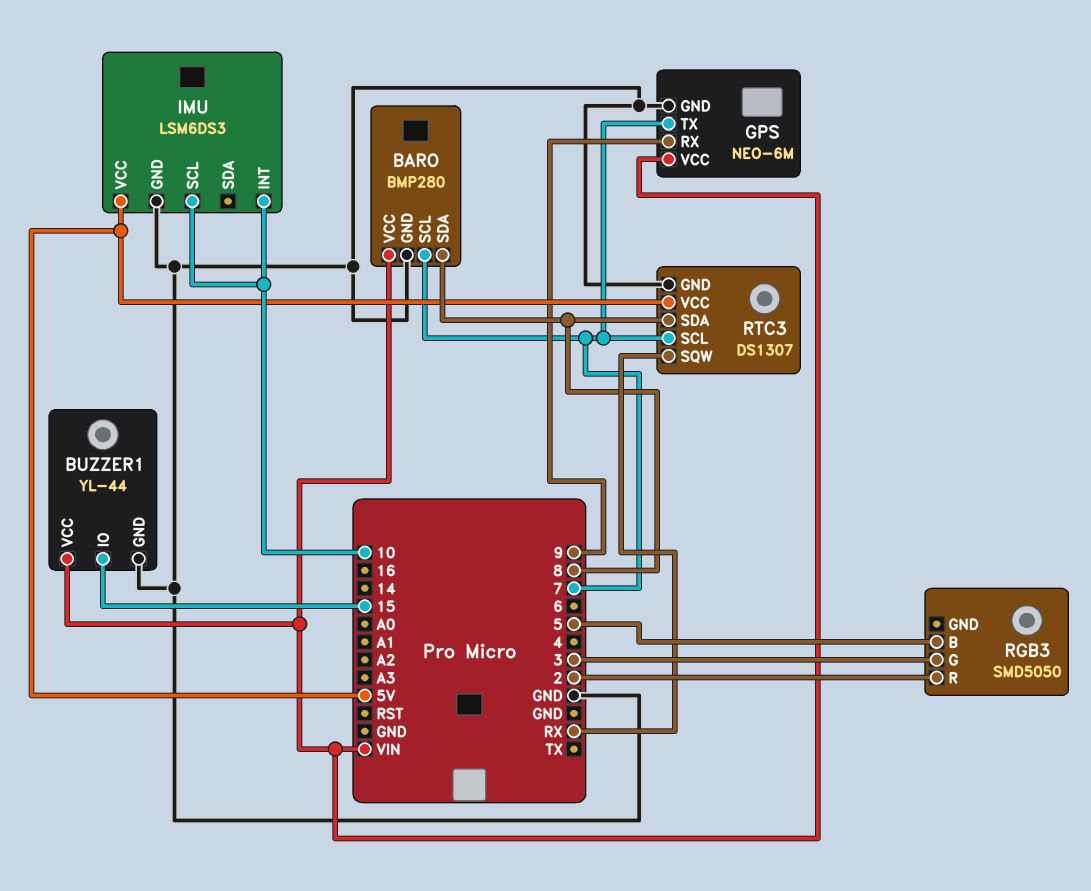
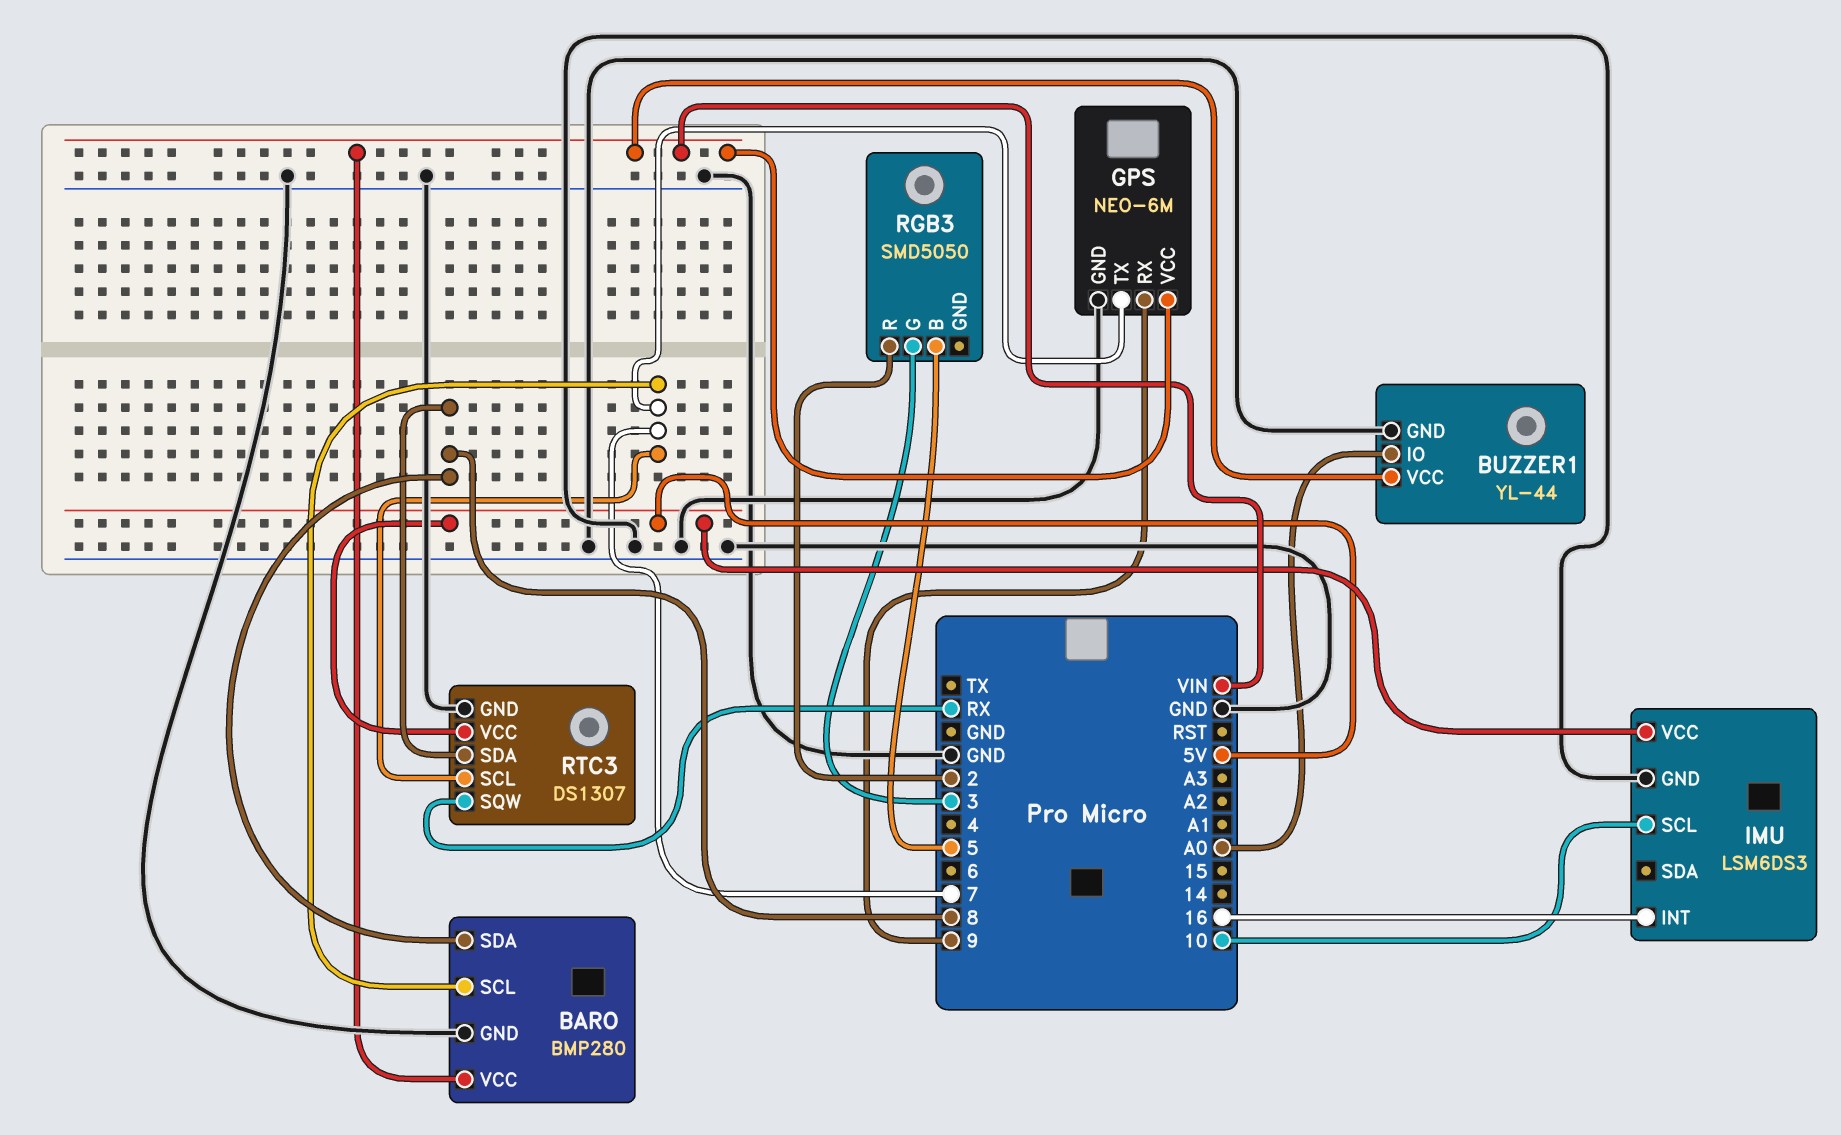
BUZZER1 pin IO: 15 -> A0
IMU pin INT: 10 -> 16

